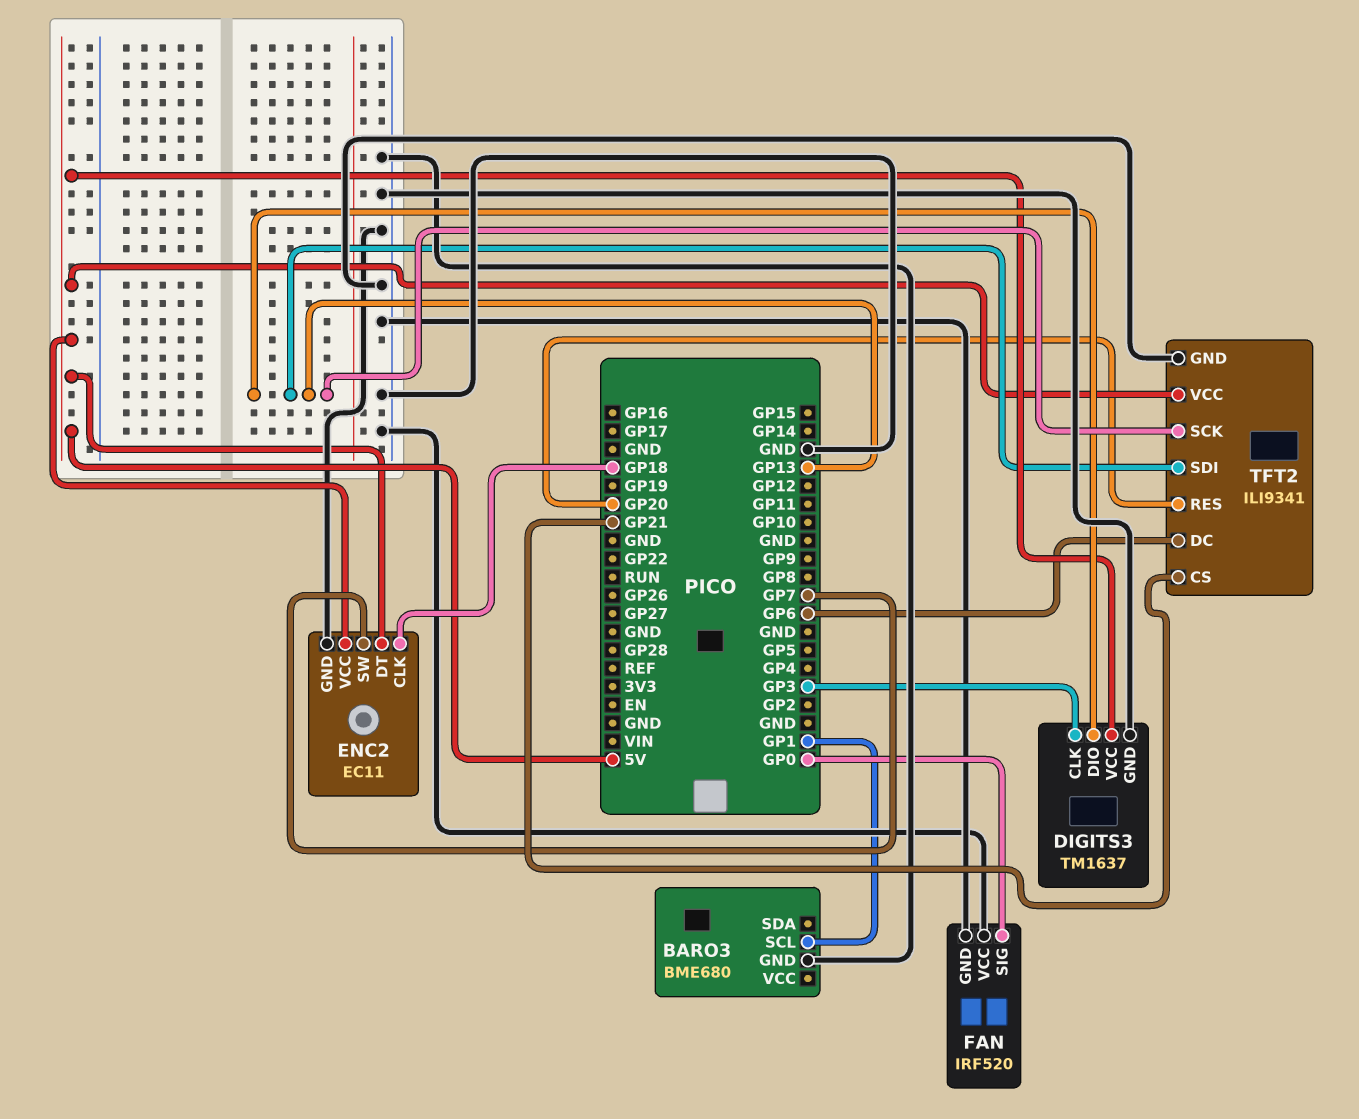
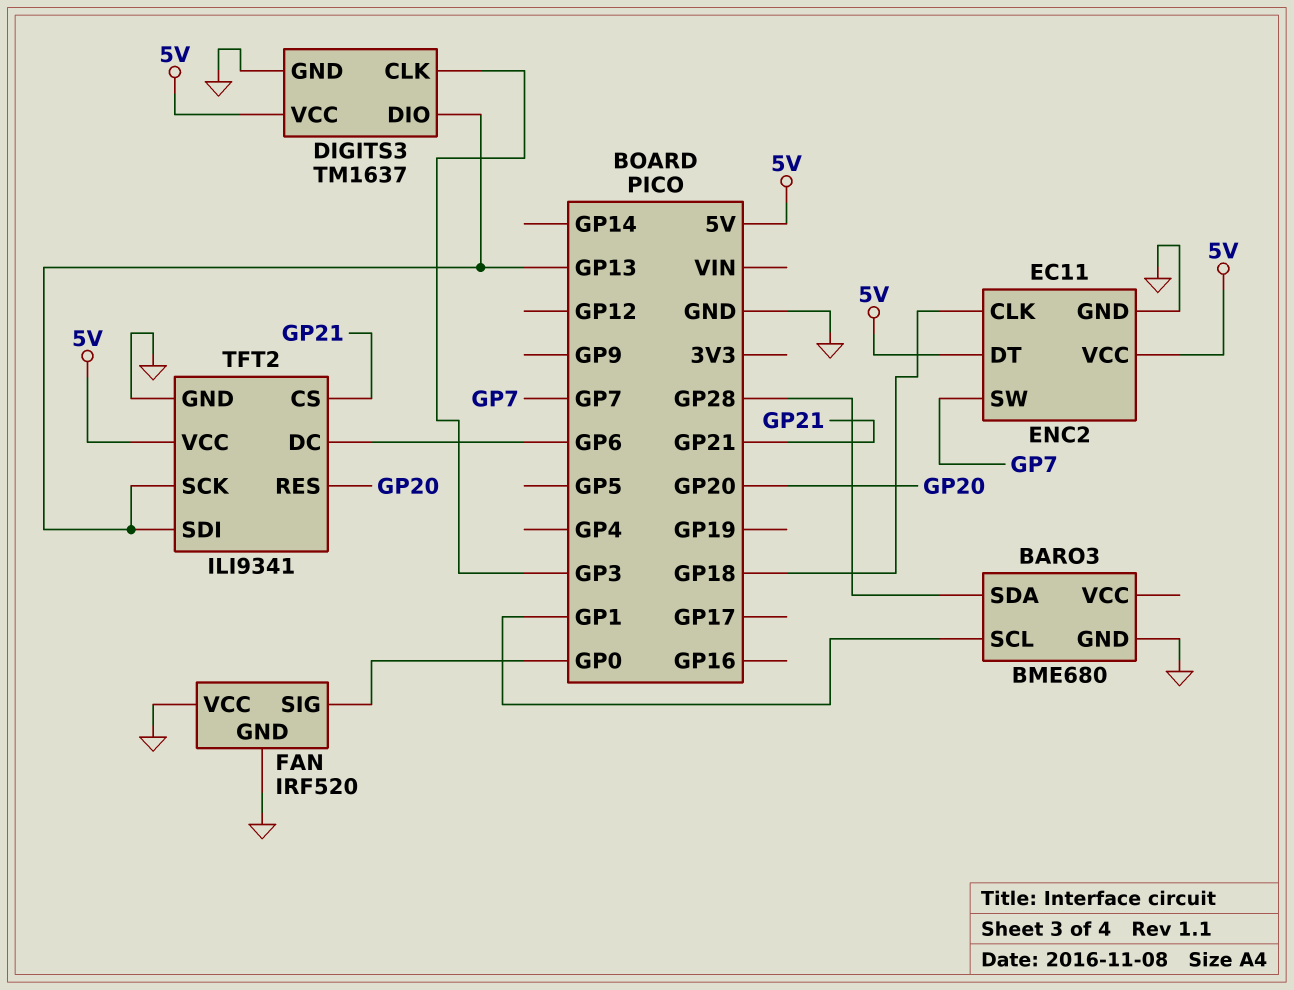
BARO3 pin SDA: none -> GP28

